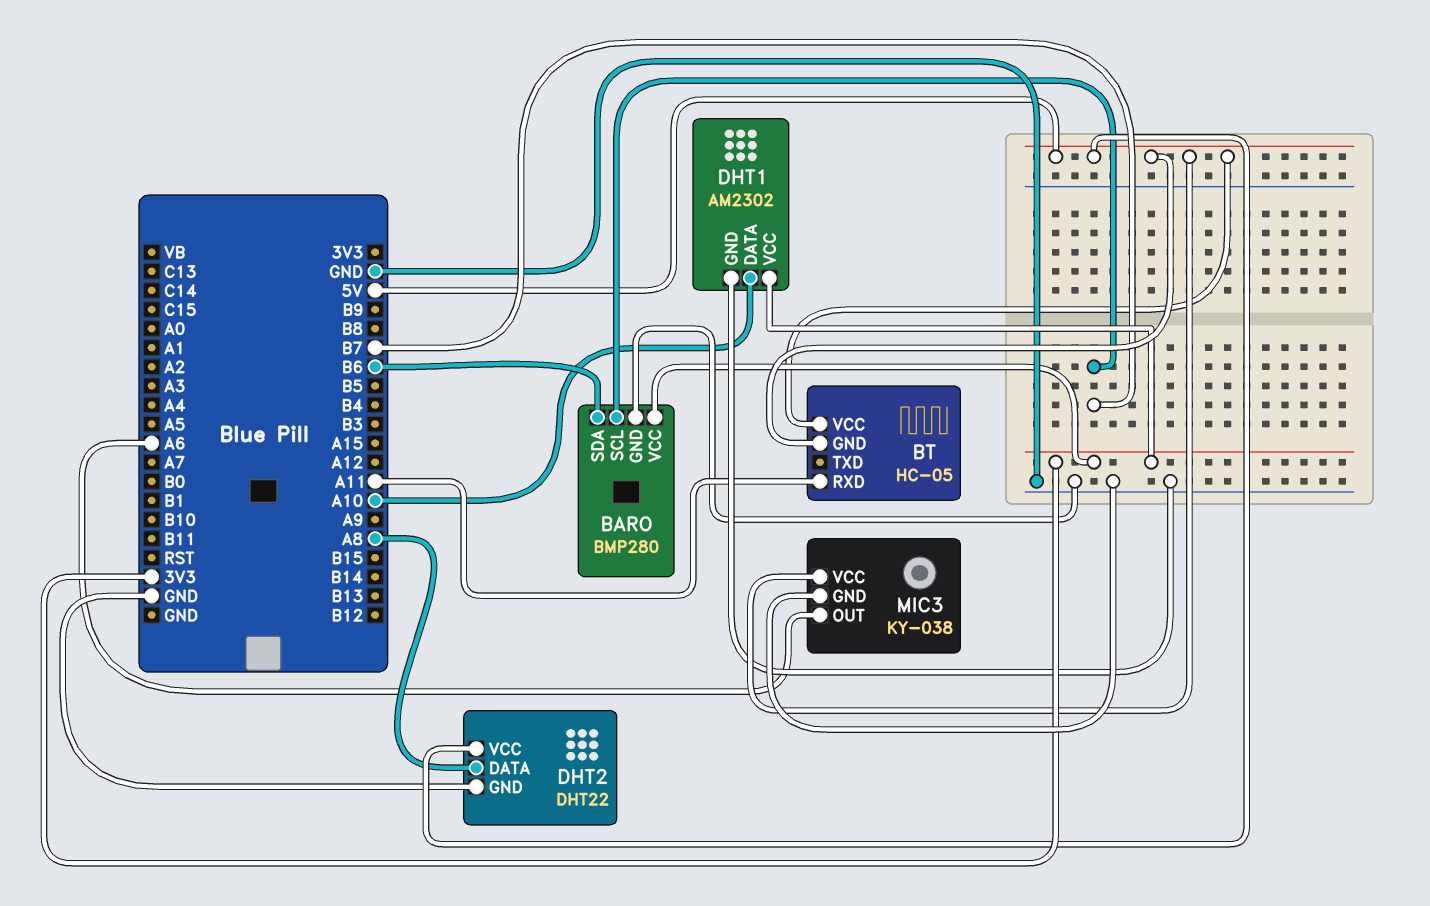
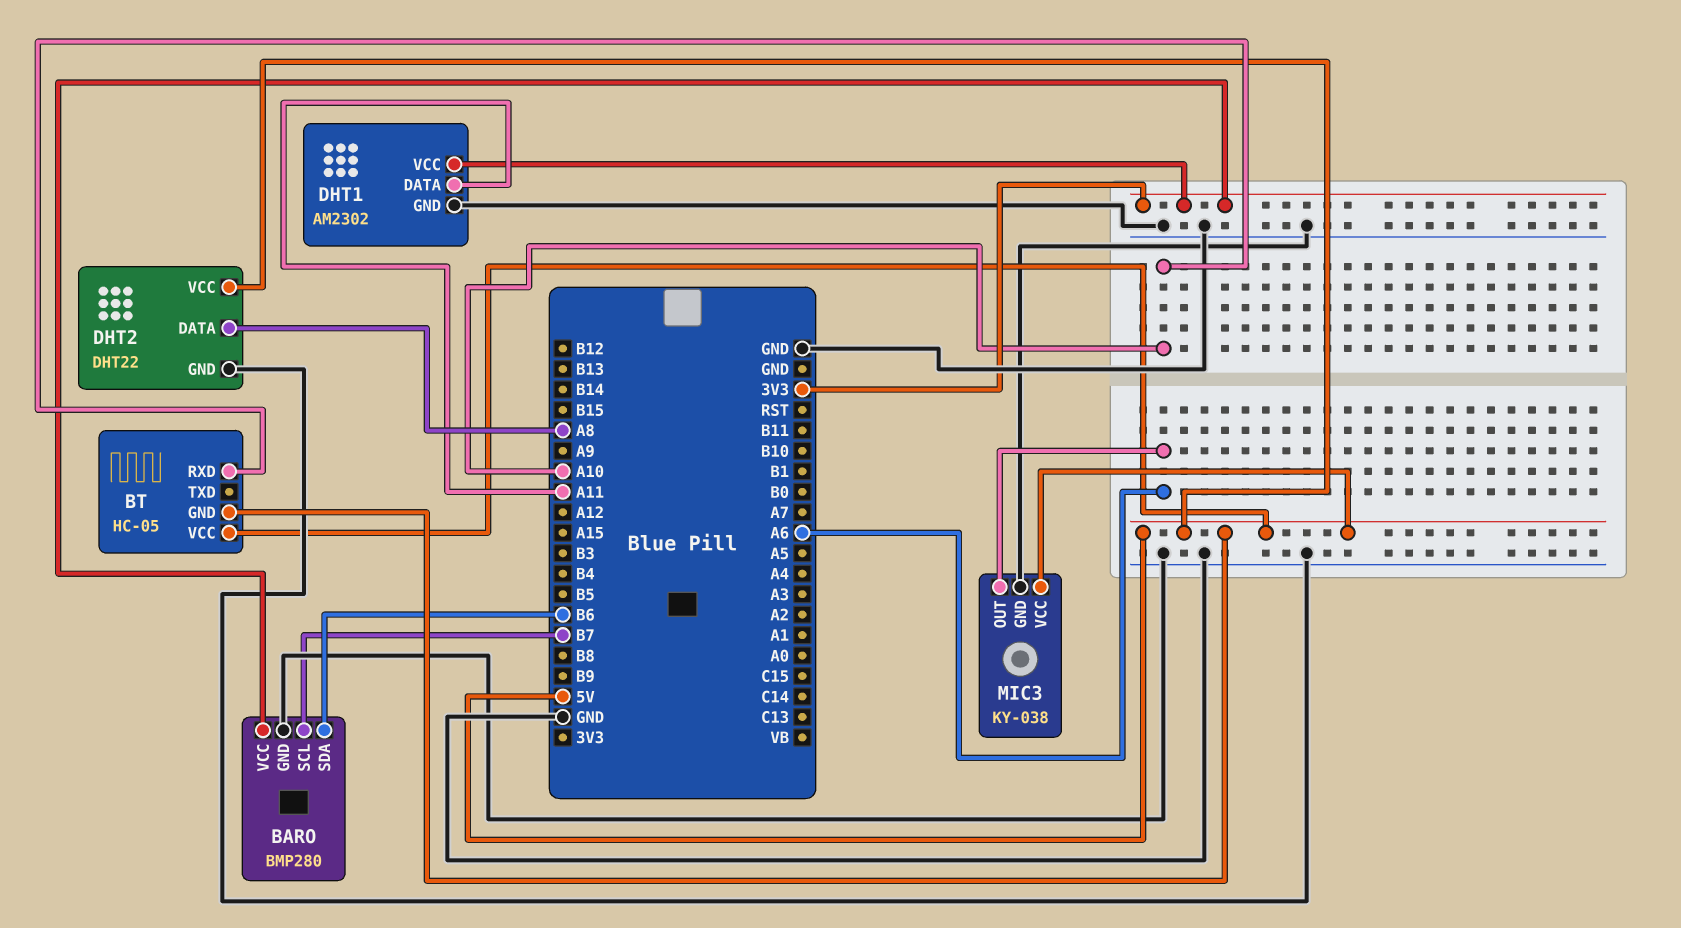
BT pin RXD: A11 -> A10
DHT1 pin DATA: A10 -> A11

